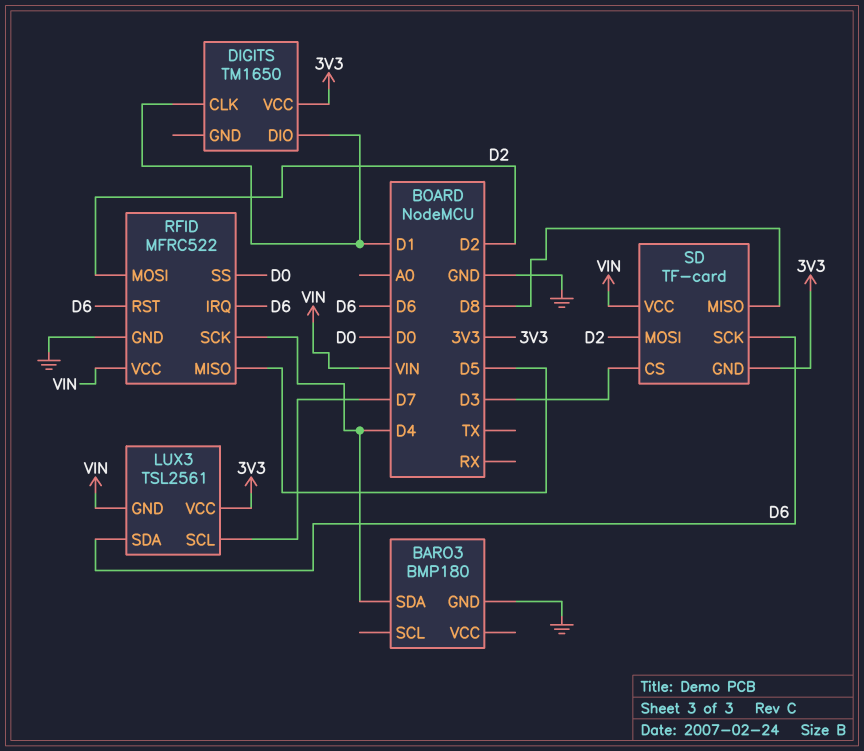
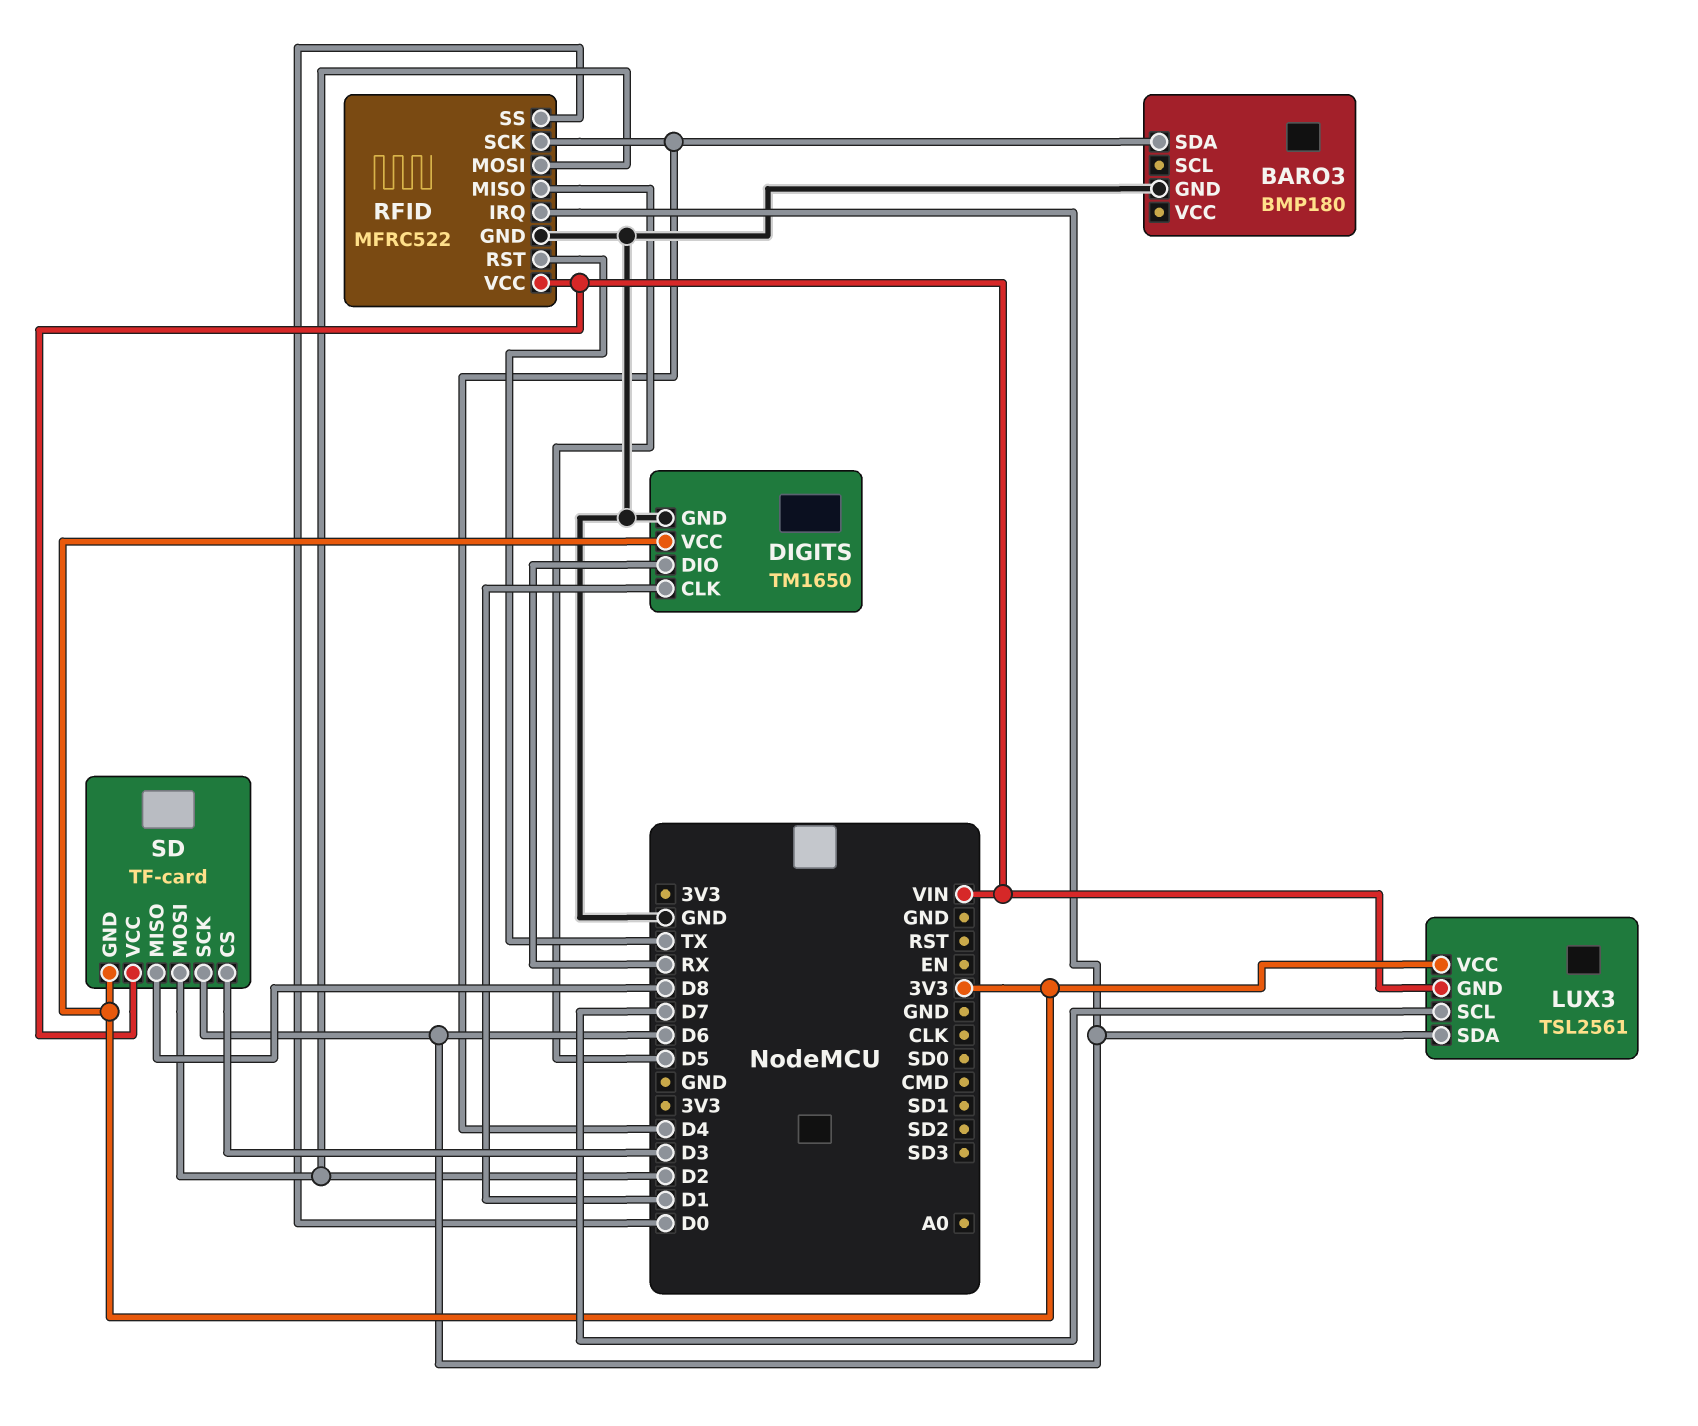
DIGITS pin DIO: D1 -> RX
DIGITS pin GND: none -> GND
RFID pin RST: D6 -> TX

